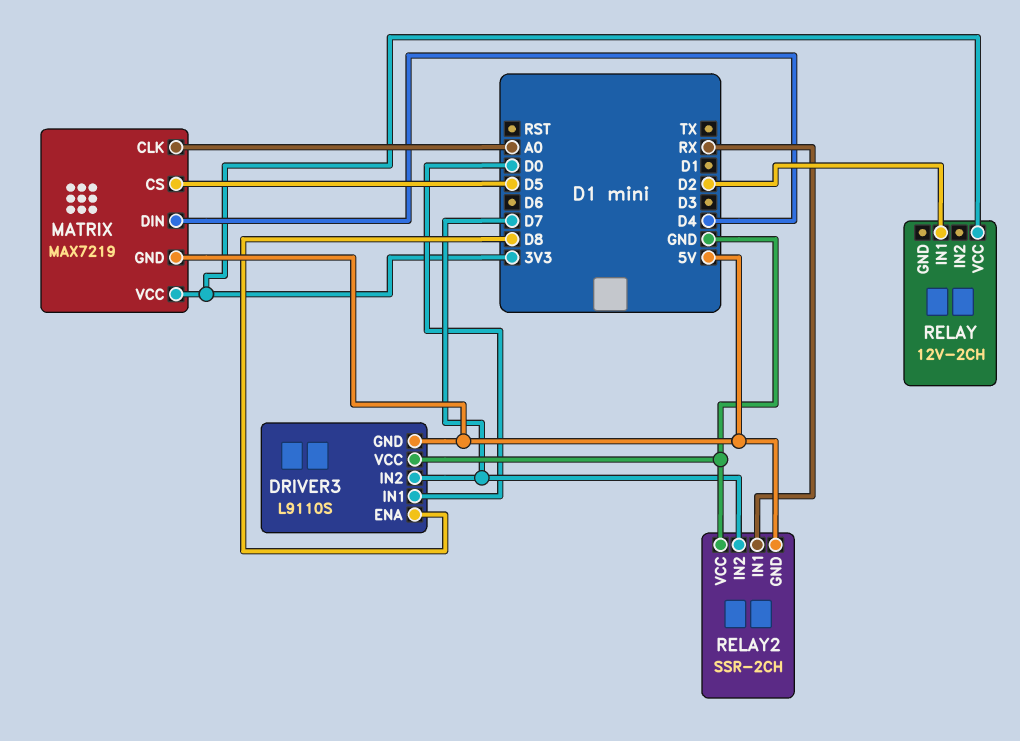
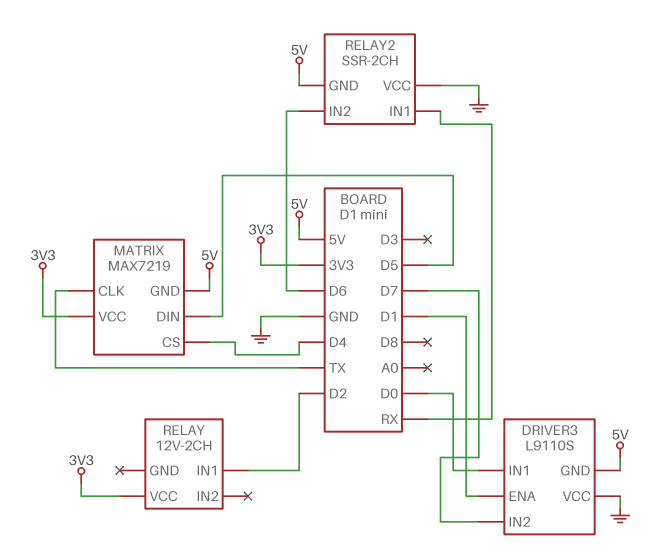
DRIVER3 pin ENA: D8 -> D1
MATRIX pin CLK: A0 -> TX
MATRIX pin CS: D5 -> D4
MATRIX pin DIN: D4 -> D5
RELAY2 pin IN2: D7 -> D6

